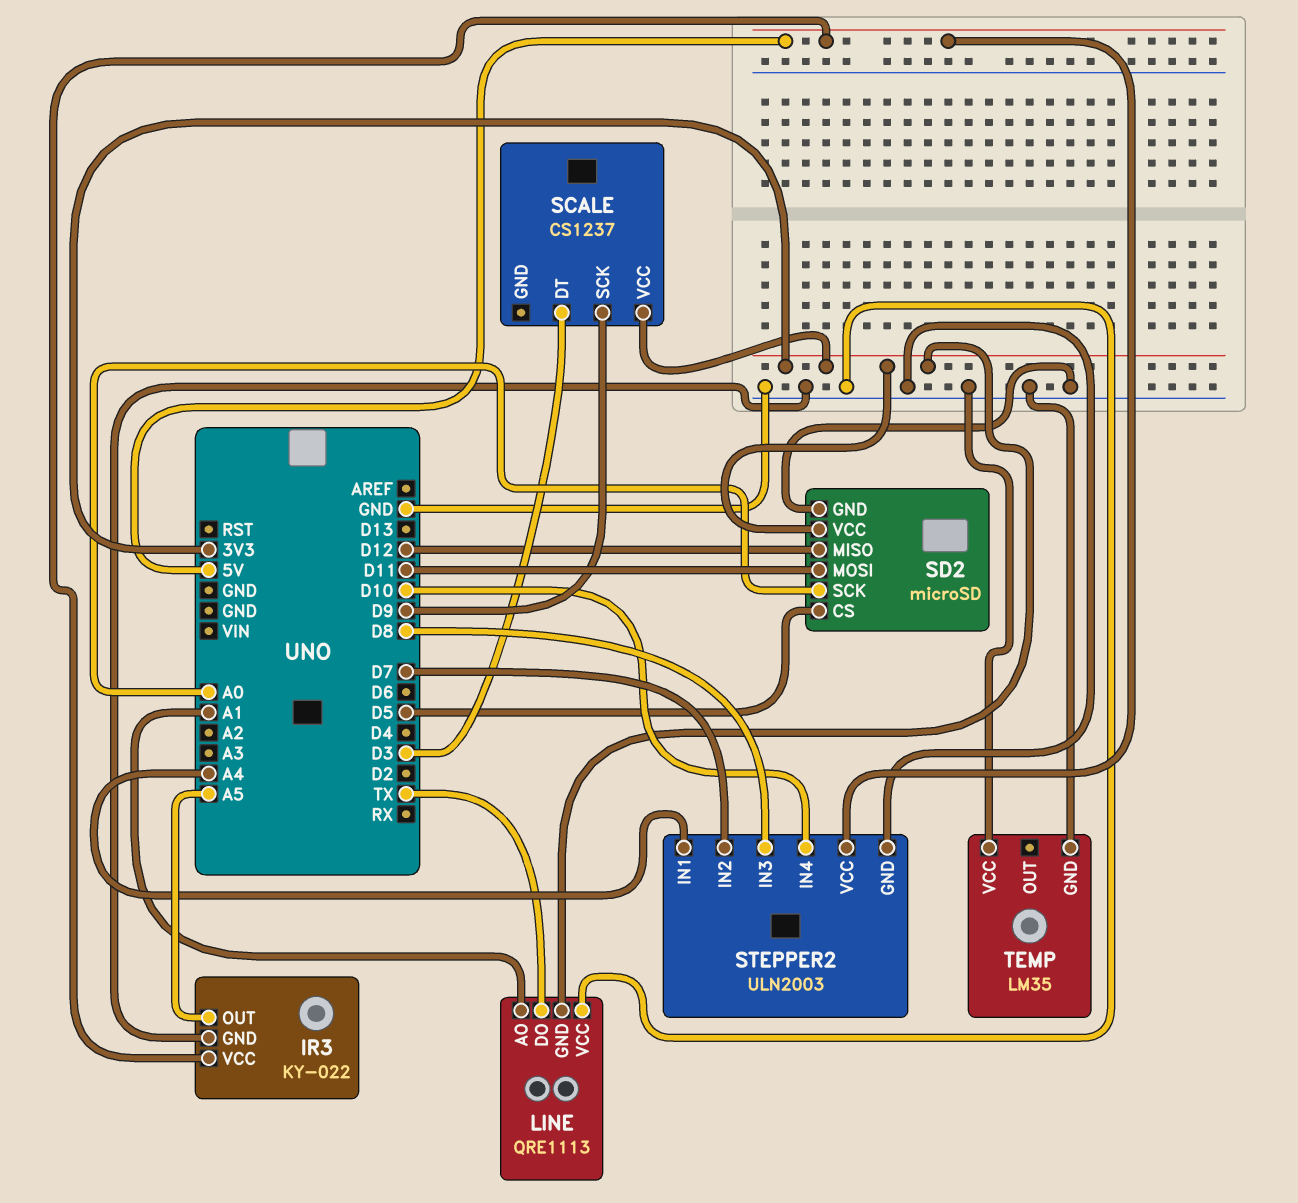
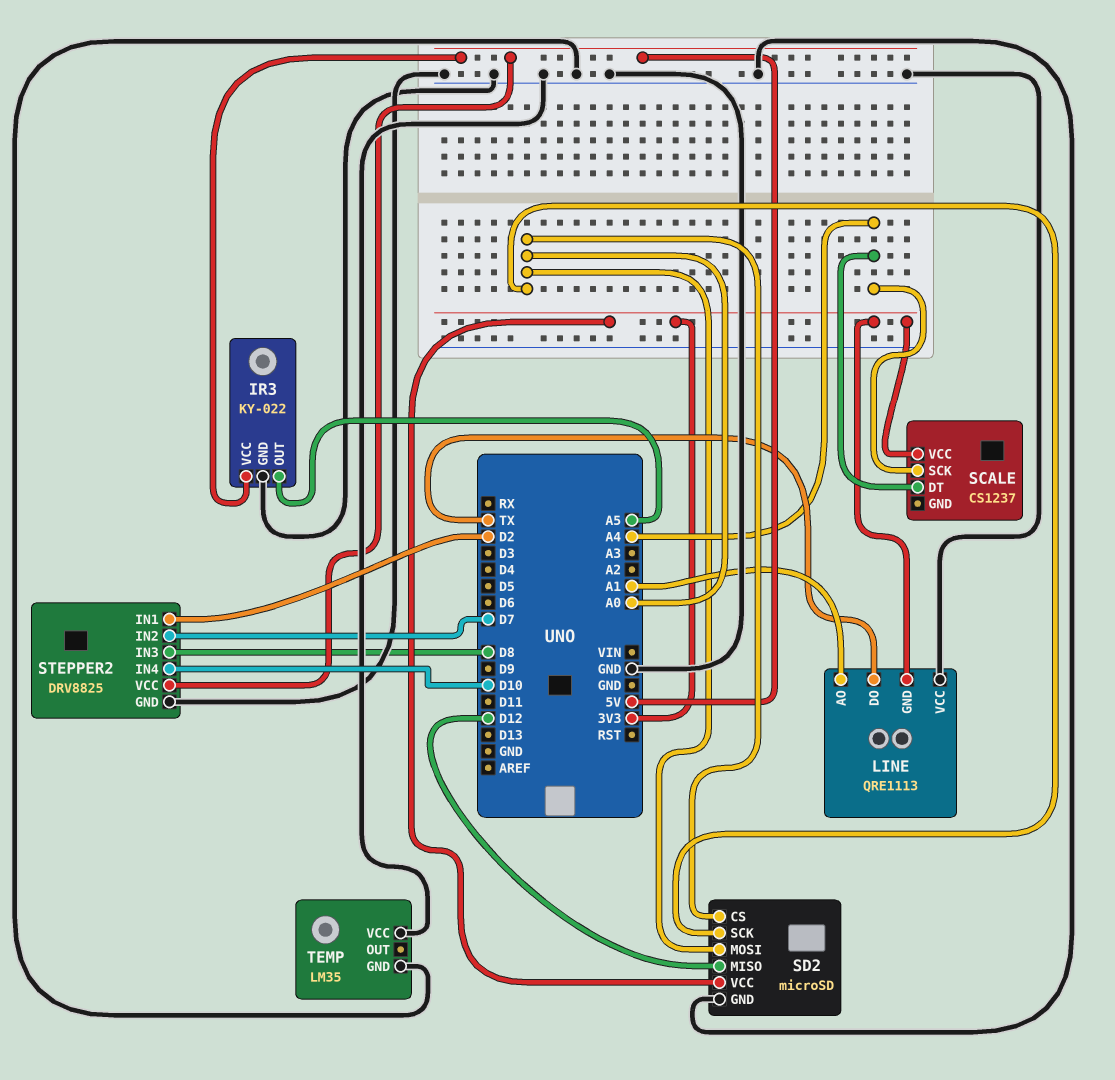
SCALE pin DT: D3 -> A4
SCALE pin SCK: D9 -> A4
SD2 pin CS: D5 -> A0
SD2 pin MOSI: D11 -> A0
STEPPER2: ULN2003 -> DRV8825
STEPPER2 pin IN1: A4 -> D2

